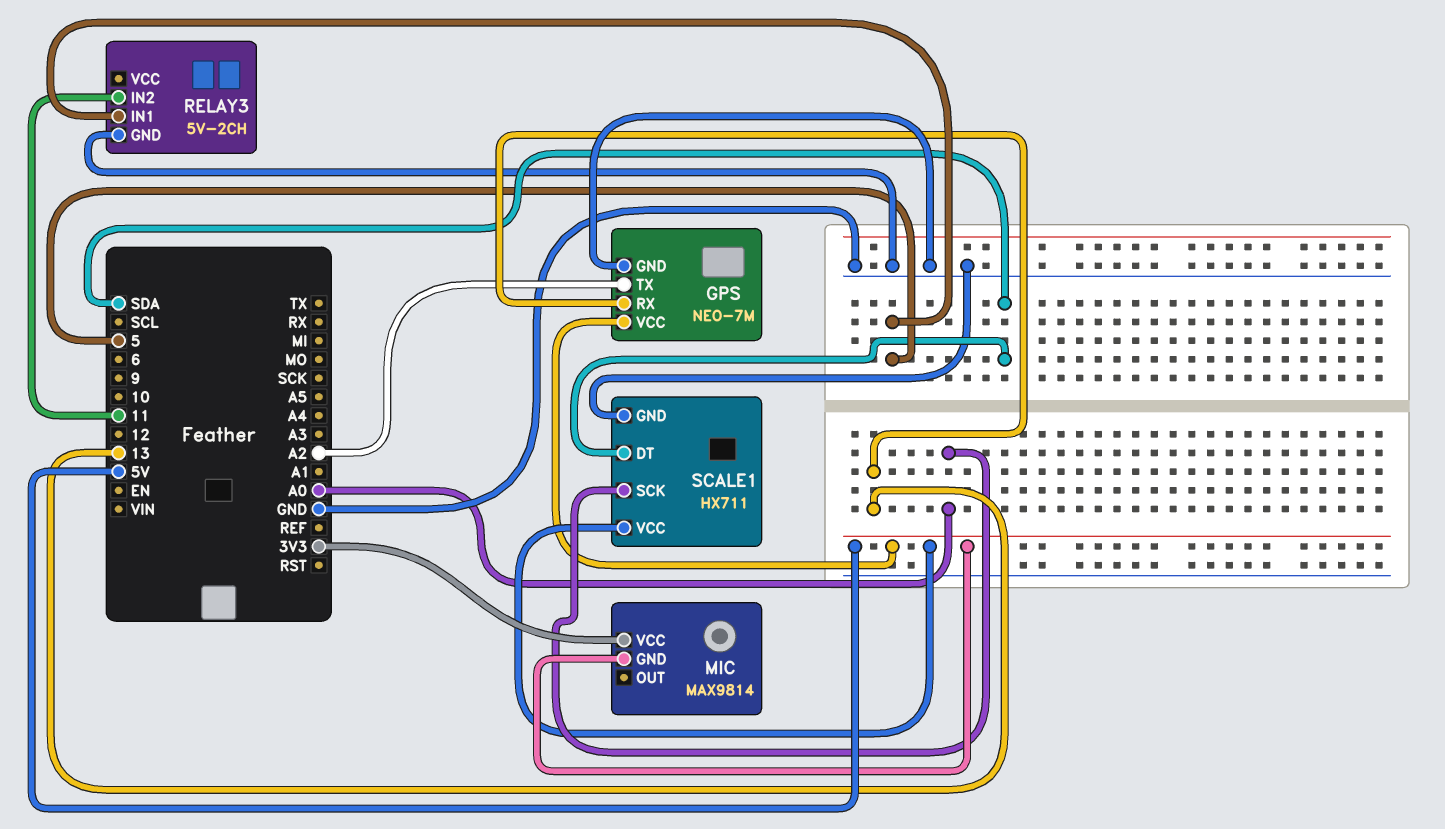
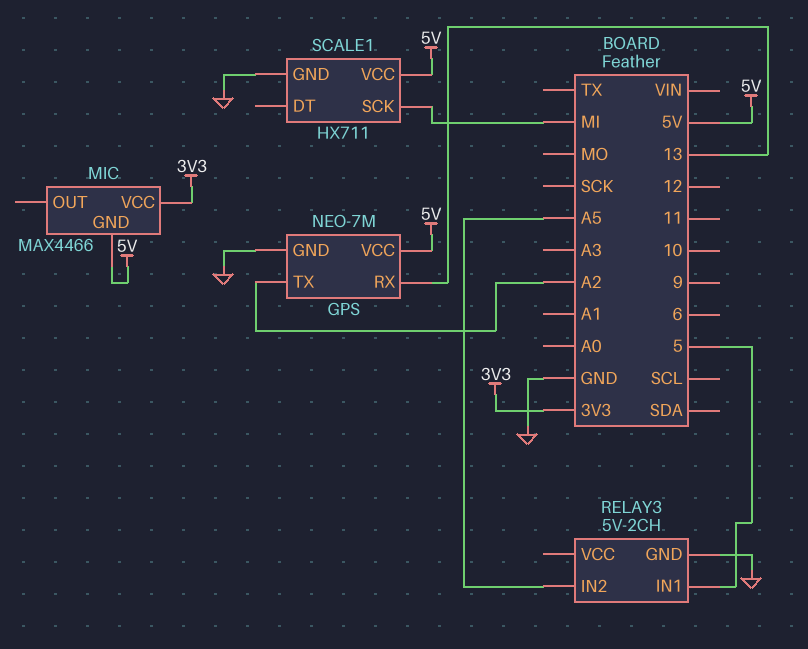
MIC: MAX9814 -> MAX4466
RELAY3 pin IN2: 11 -> A5
SCALE1 pin DT: SDA -> none
SCALE1 pin SCK: A0 -> MI

